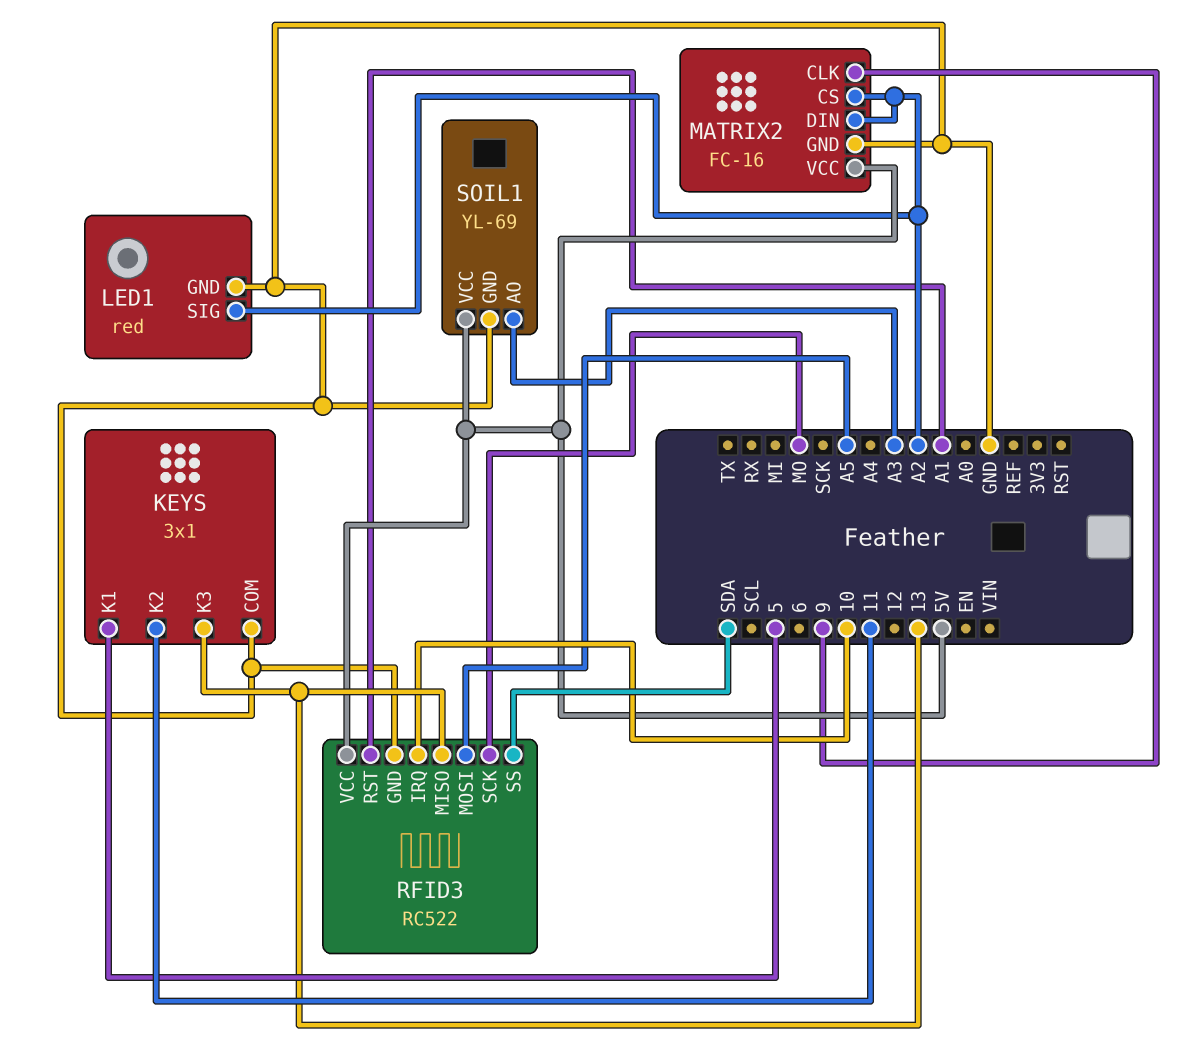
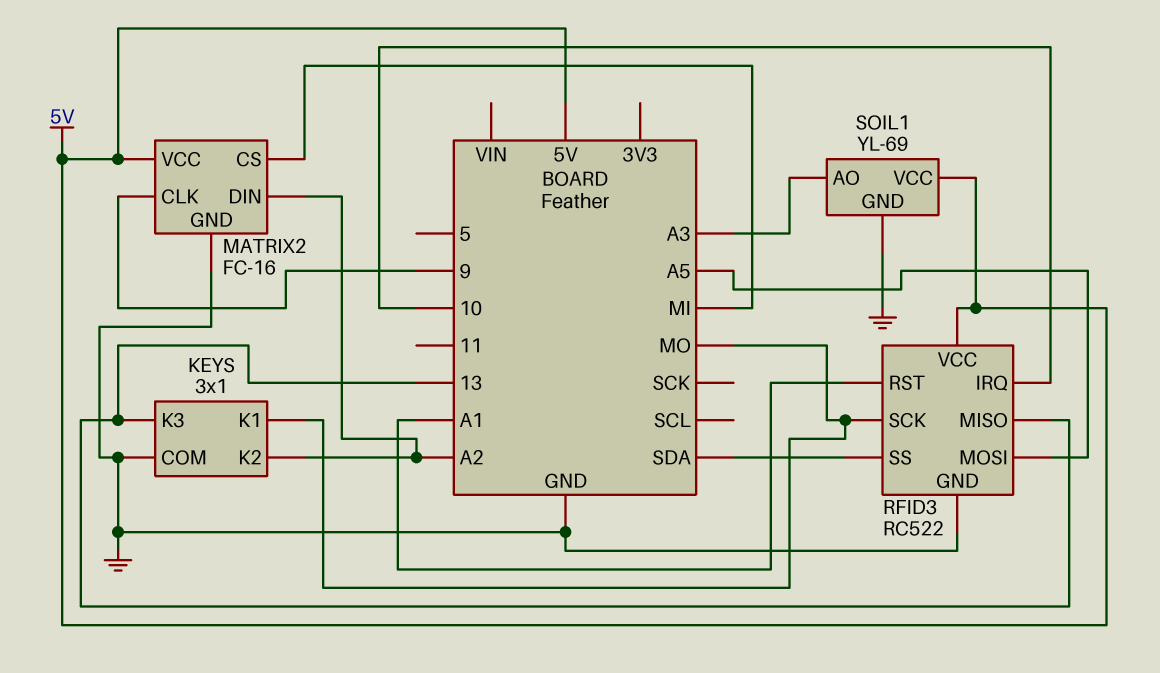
KEYS pin K1: 5 -> MO
KEYS pin K2: 11 -> A2
LED1: red -> none
LED1 pin GND: GND -> none
LED1 pin SIG: A2 -> none
MATRIX2 pin CS: A2 -> MI

